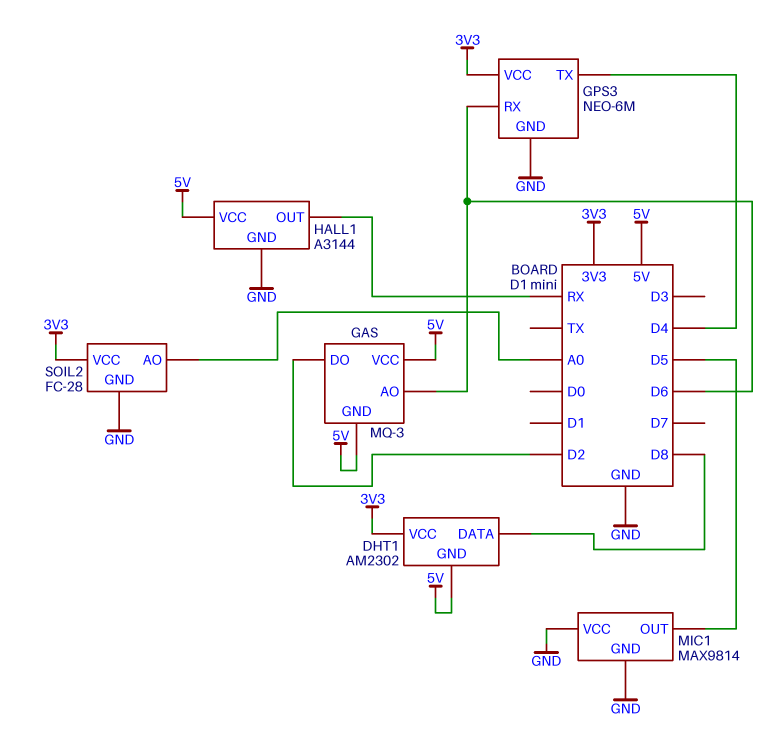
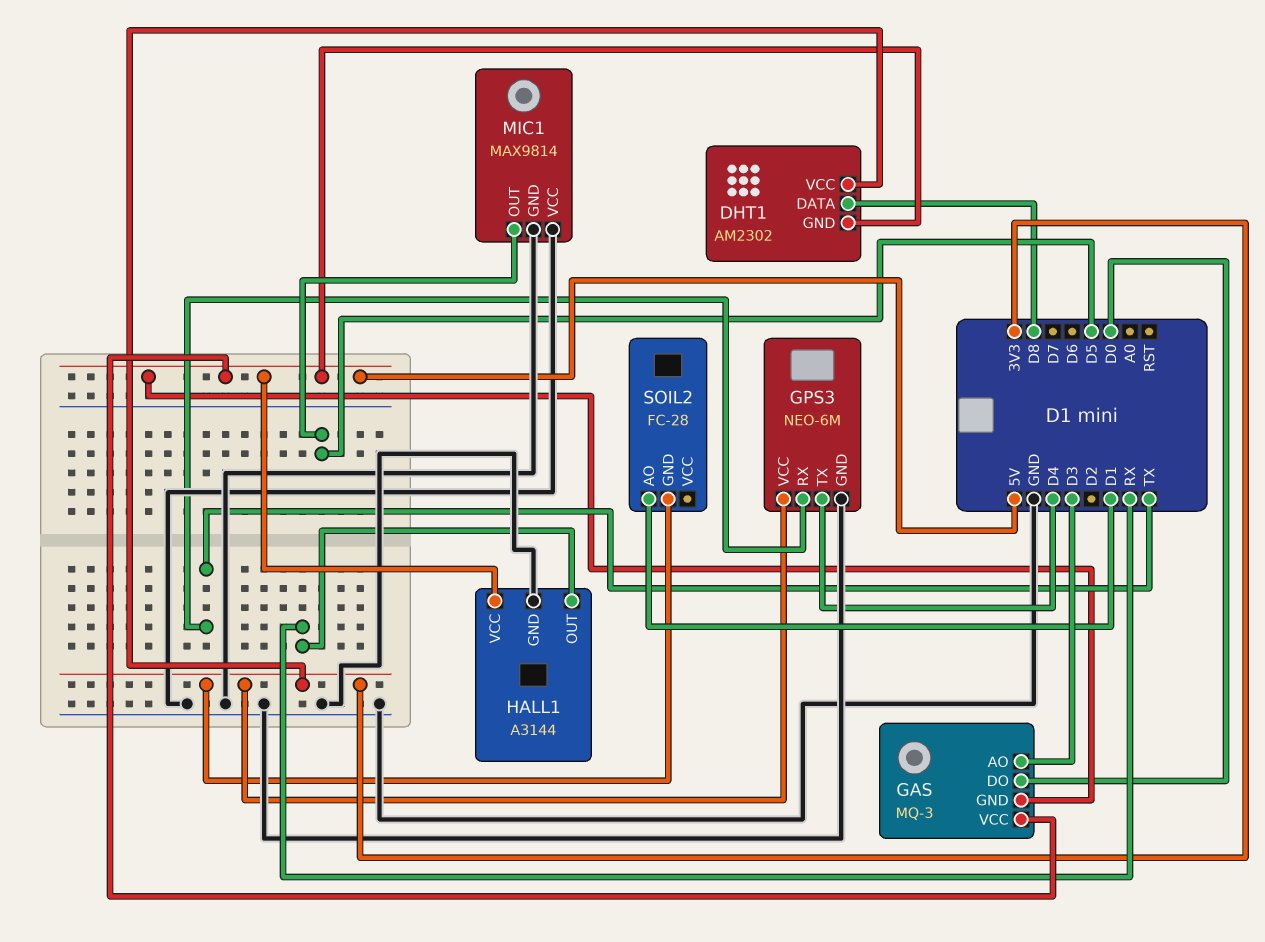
GAS pin AO: D6 -> D3
GAS pin DO: D2 -> D0
GPS3 pin RX: D6 -> TX
SOIL2 pin AO: A0 -> D1
SOIL2 pin GND: GND -> 3V3
SOIL2 pin VCC: 3V3 -> none

